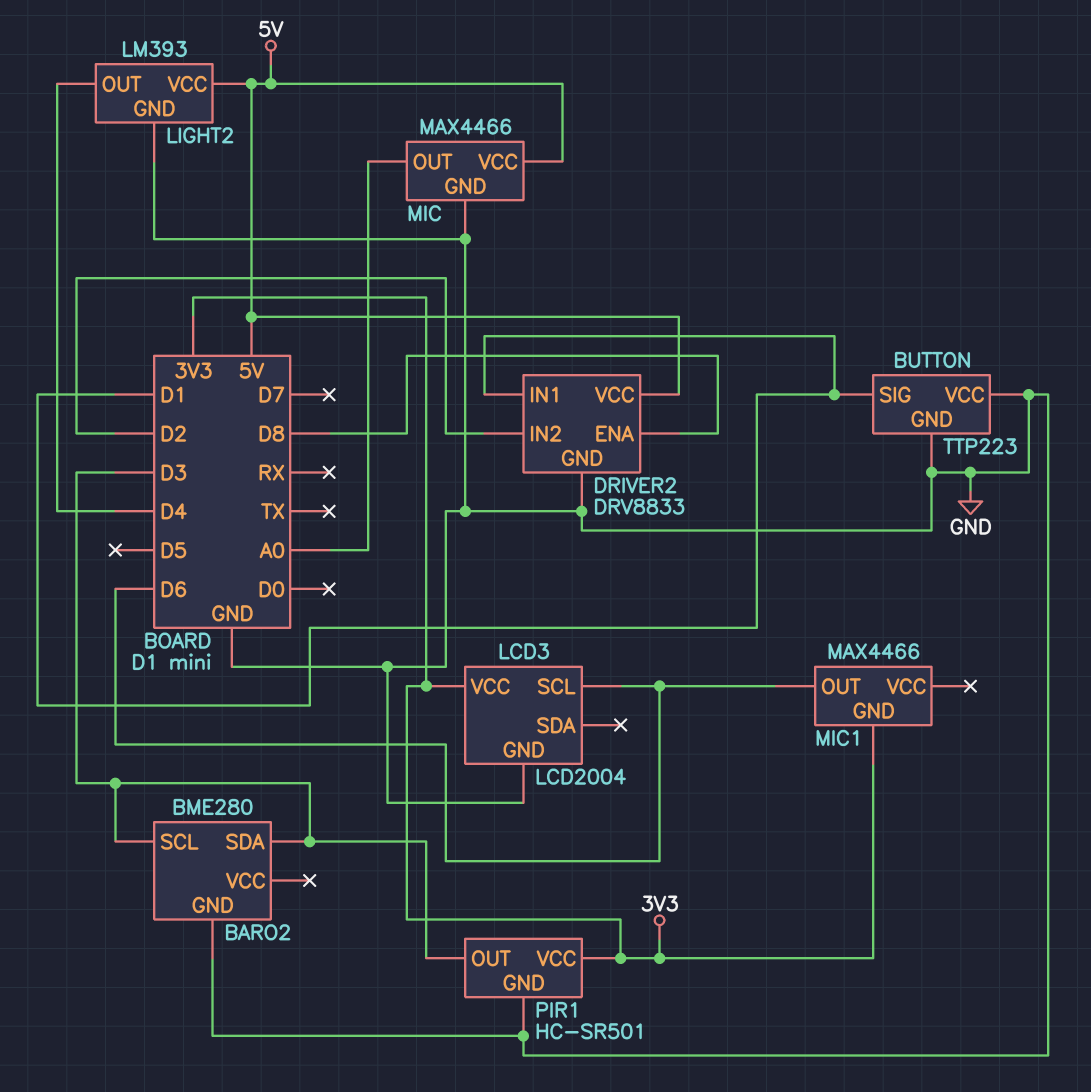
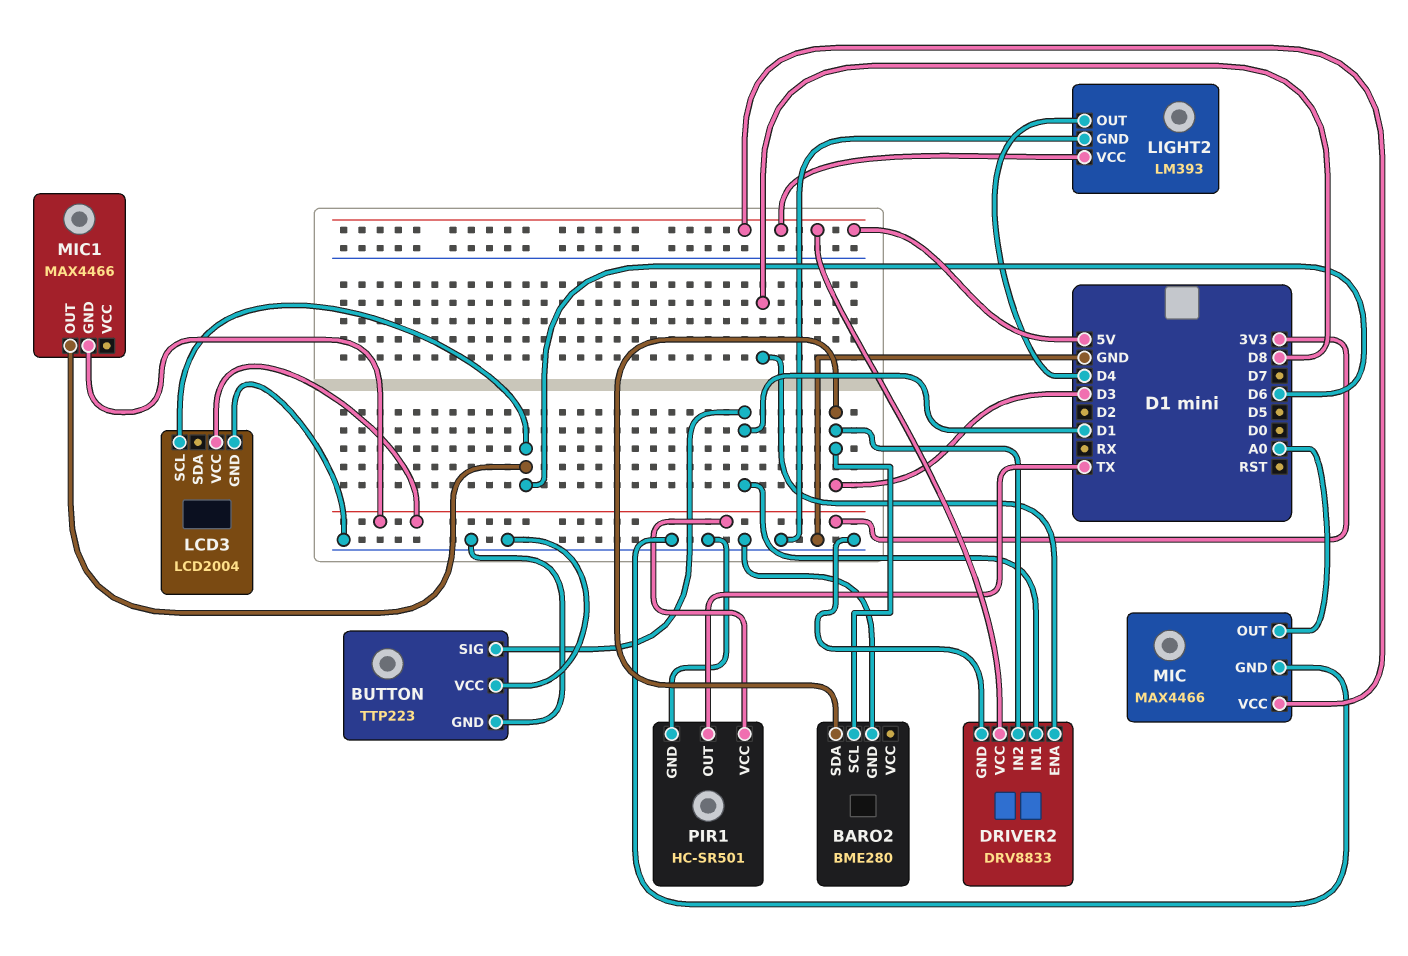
DRIVER2 pin IN2: D2 -> D3
PIR1 pin OUT: D3 -> TX

